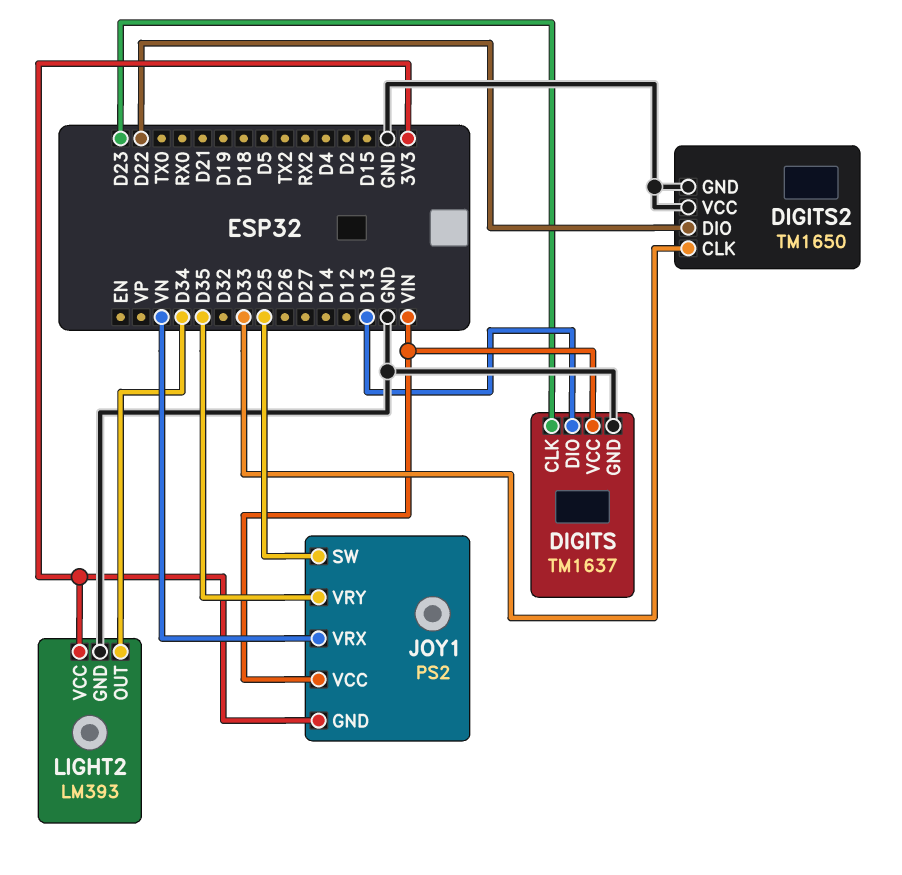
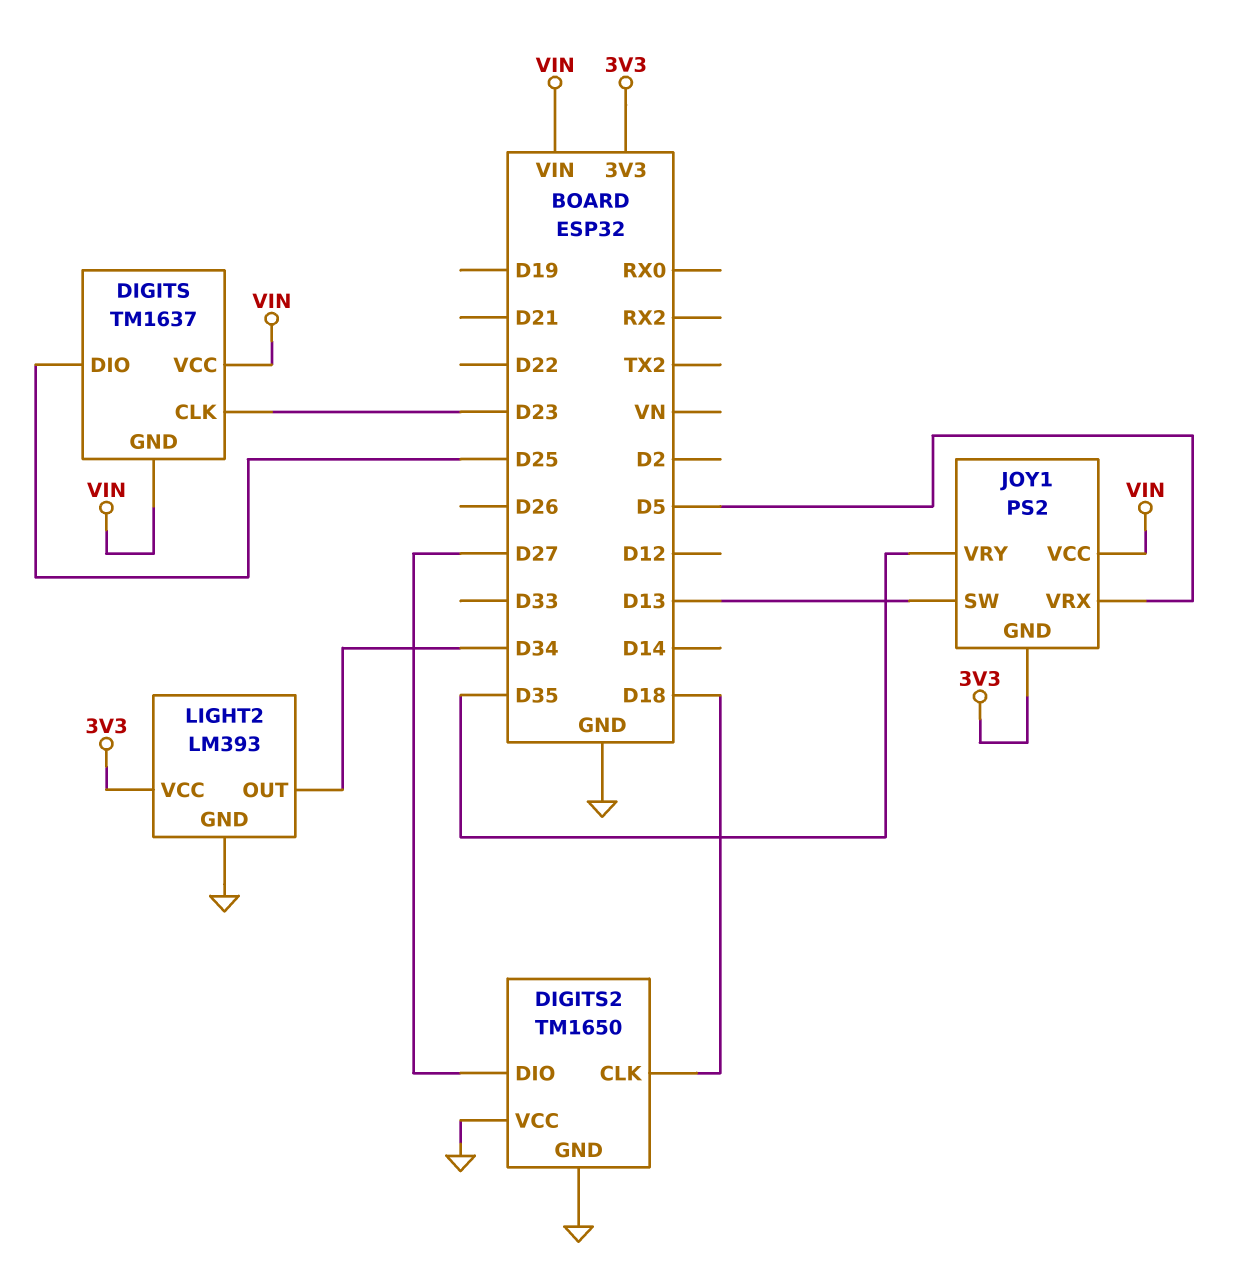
DIGITS pin DIO: D13 -> D25
DIGITS pin GND: GND -> VIN
DIGITS2 pin CLK: D33 -> D18
DIGITS2 pin DIO: D22 -> D27
JOY1 pin SW: D25 -> D13
JOY1 pin VRX: VN -> D5

